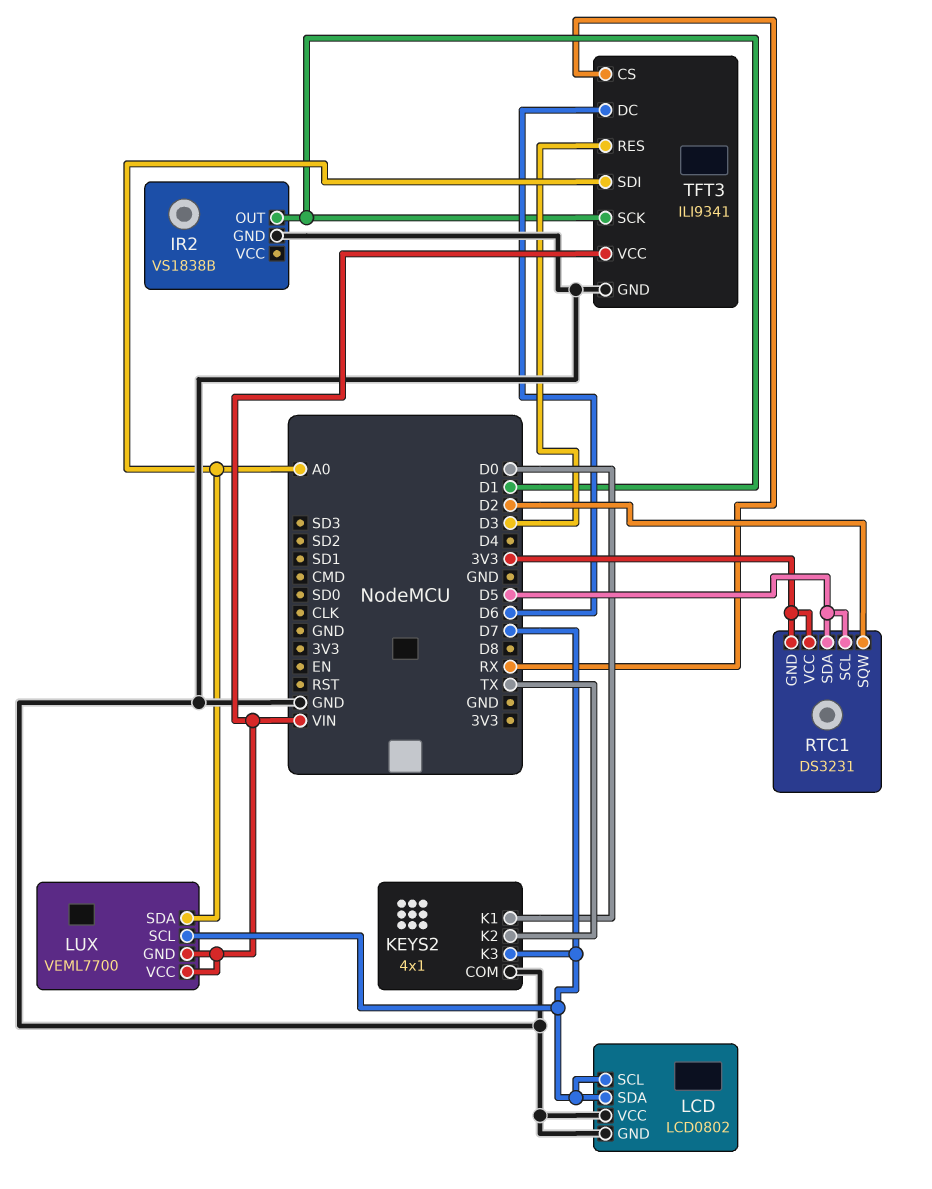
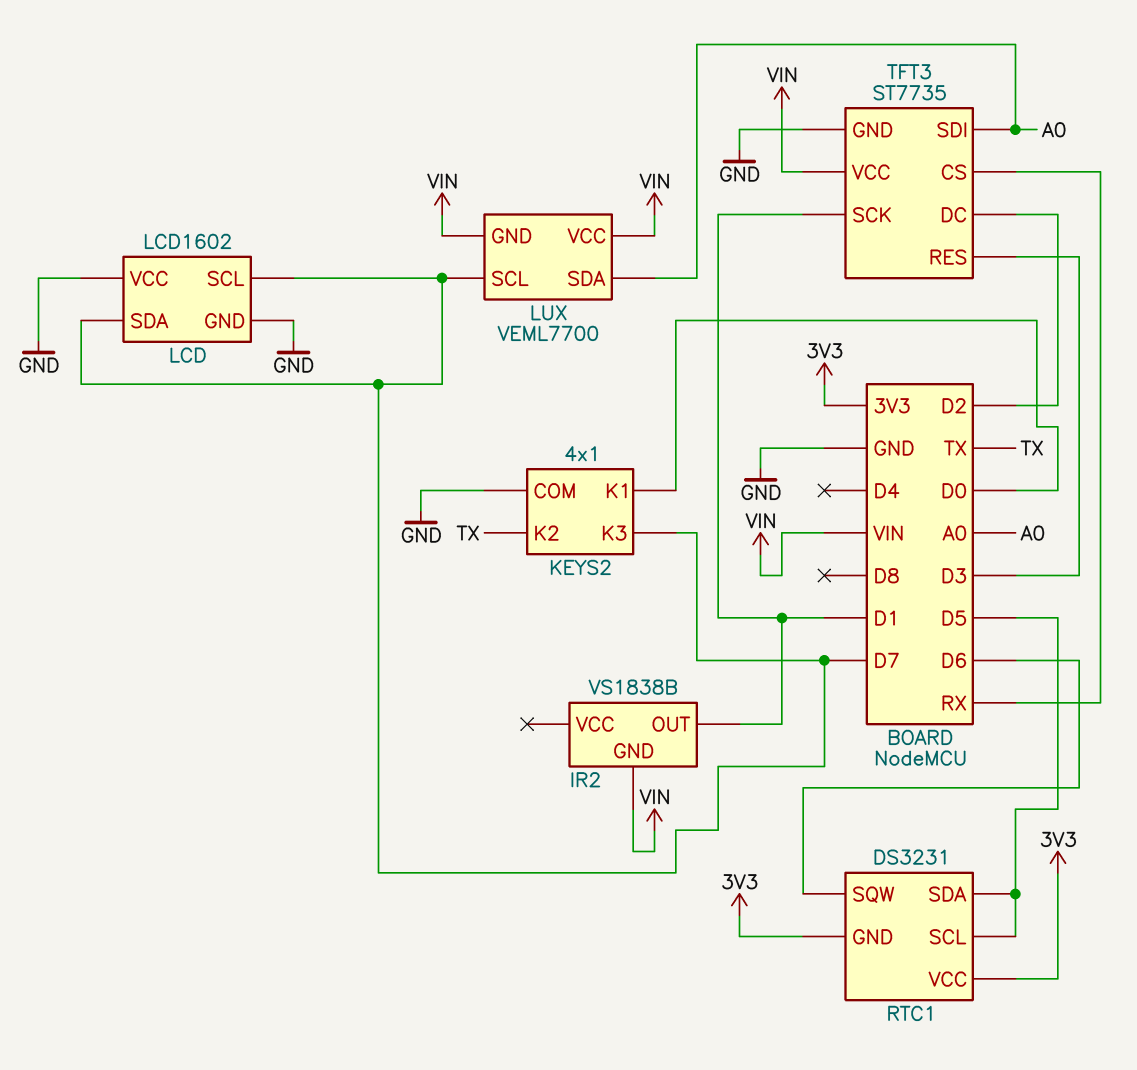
IR2 pin GND: GND -> VIN
LCD: LCD0802 -> LCD1602
RTC1 pin SQW: D2 -> D6
TFT3: ILI9341 -> ST7735
TFT3 pin DC: D6 -> D2

